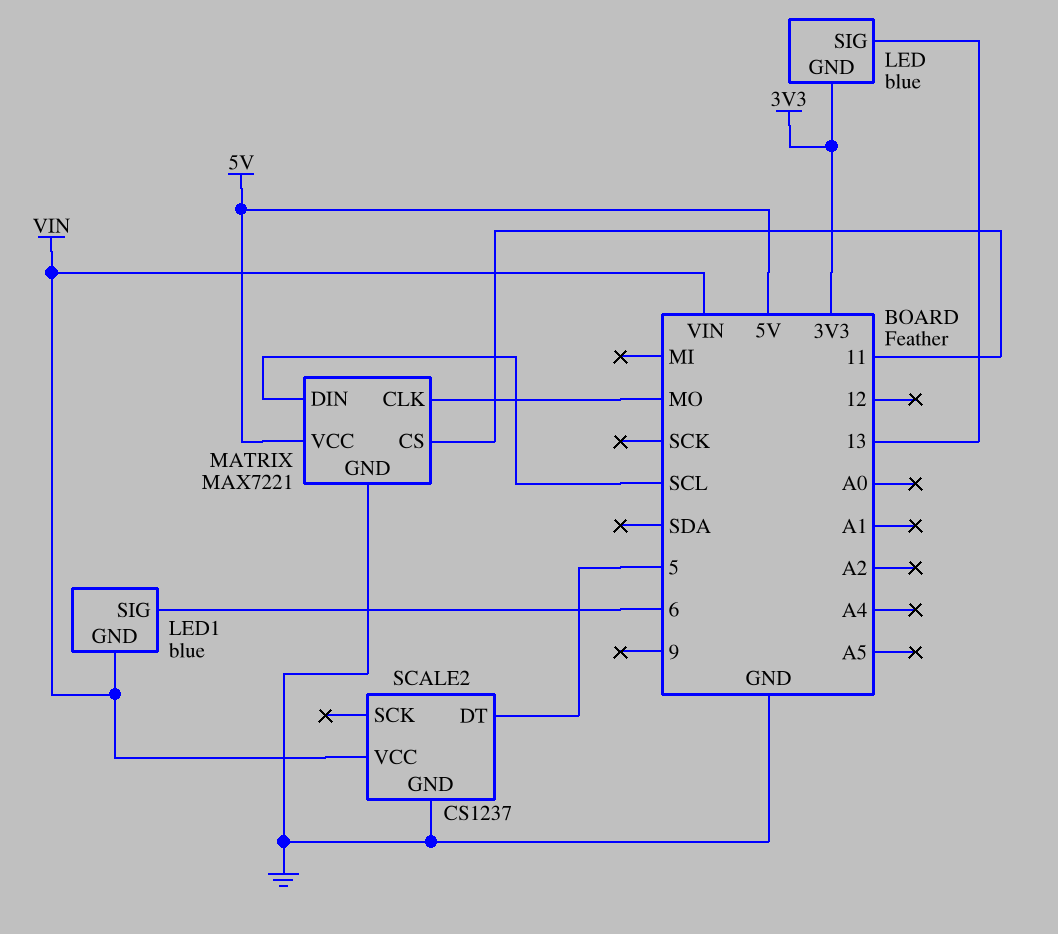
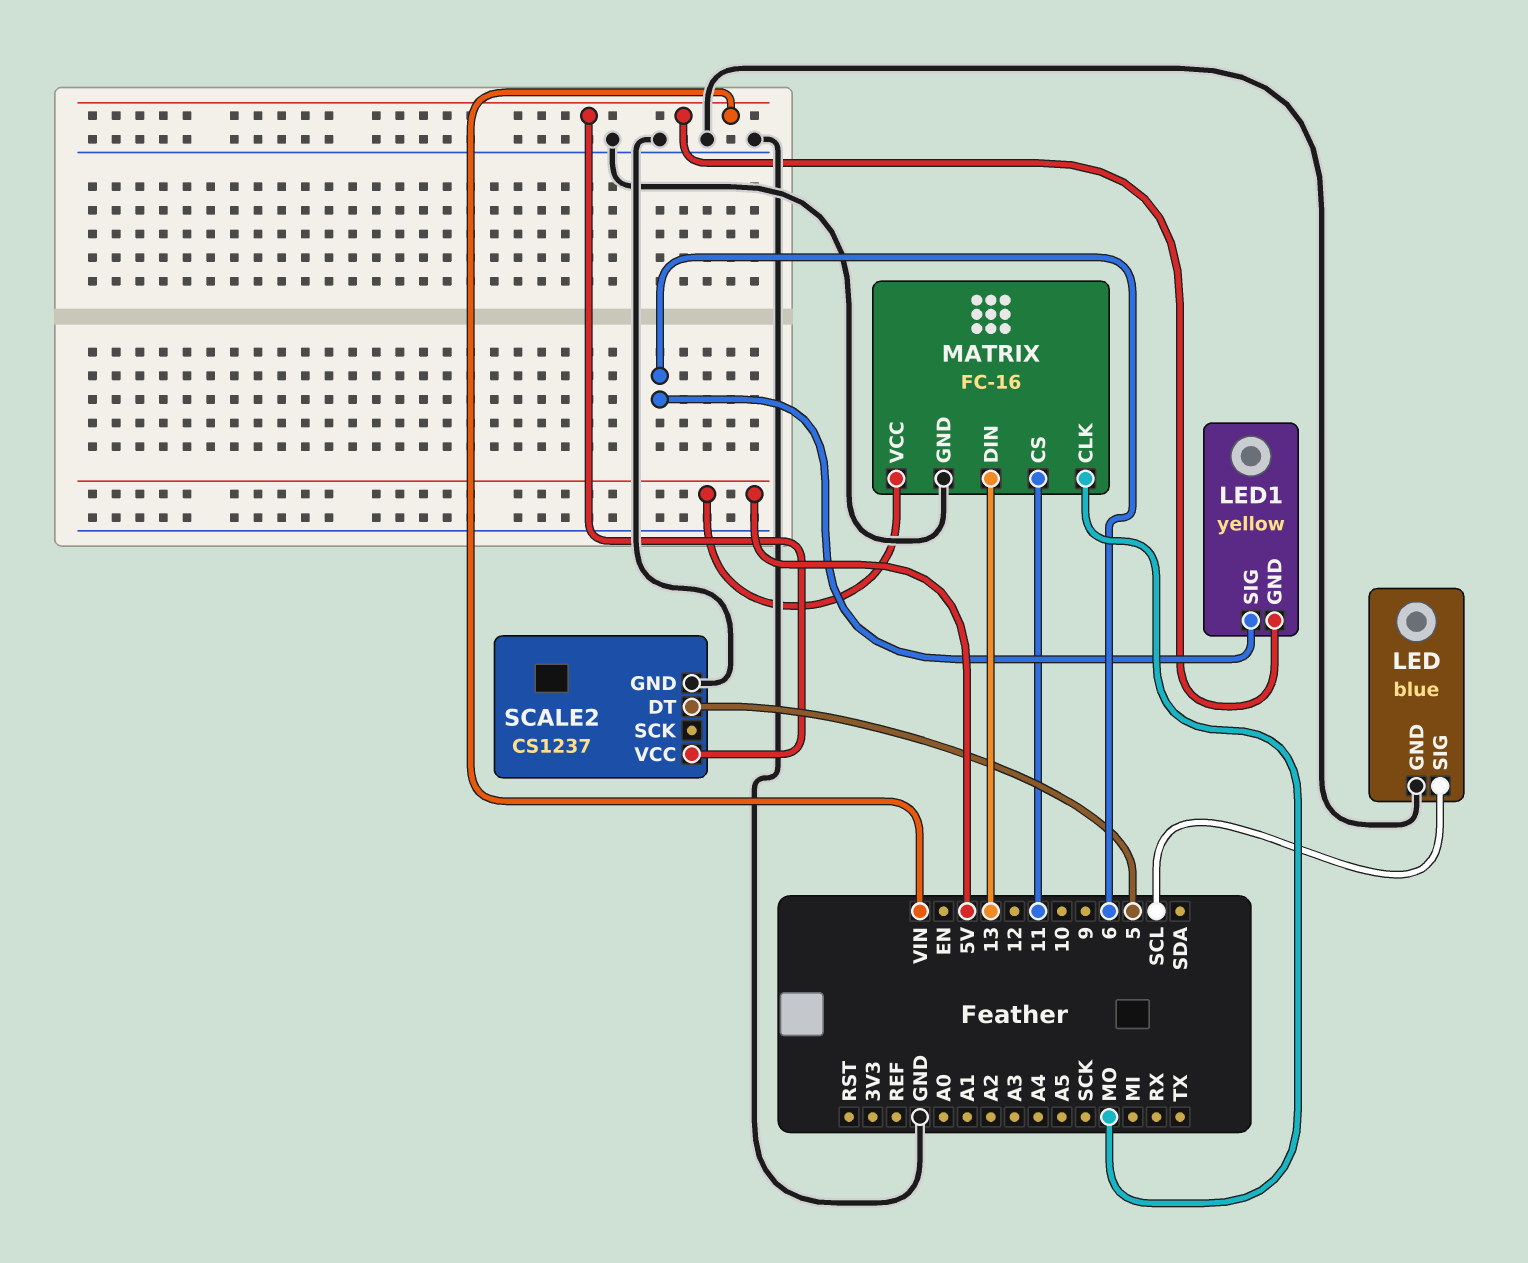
LED pin GND: 3V3 -> GND
LED pin SIG: 13 -> SCL
LED1: blue -> yellow
MATRIX: MAX7221 -> FC-16
MATRIX pin DIN: SCL -> 13

